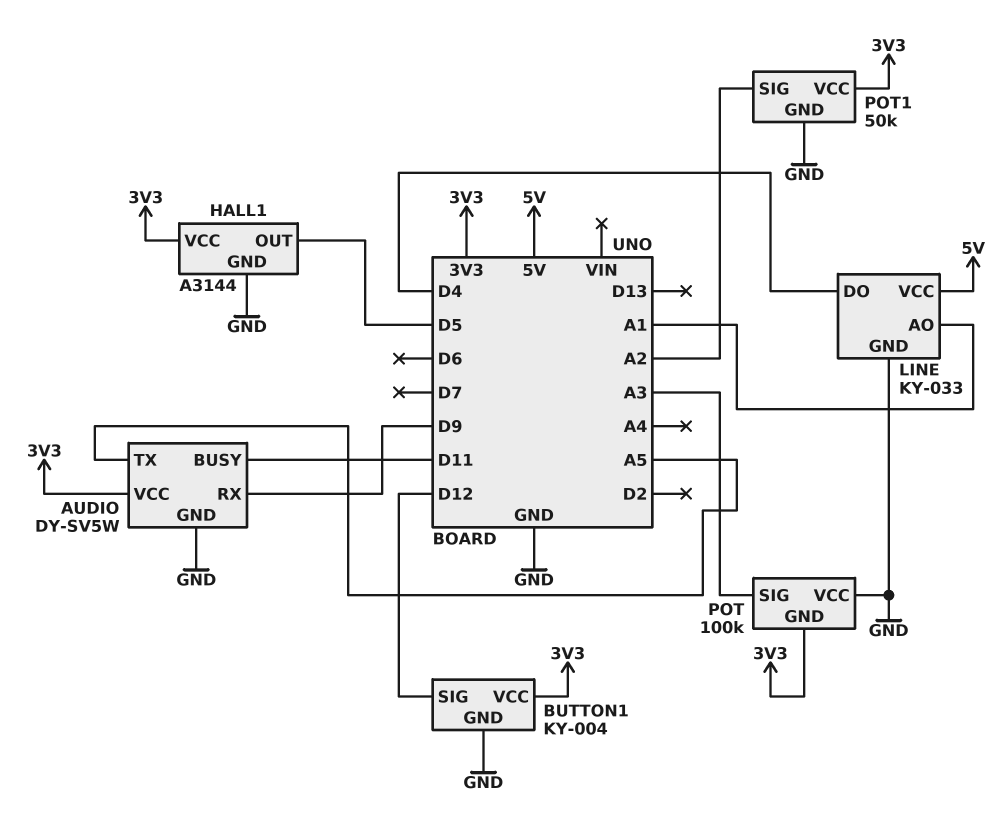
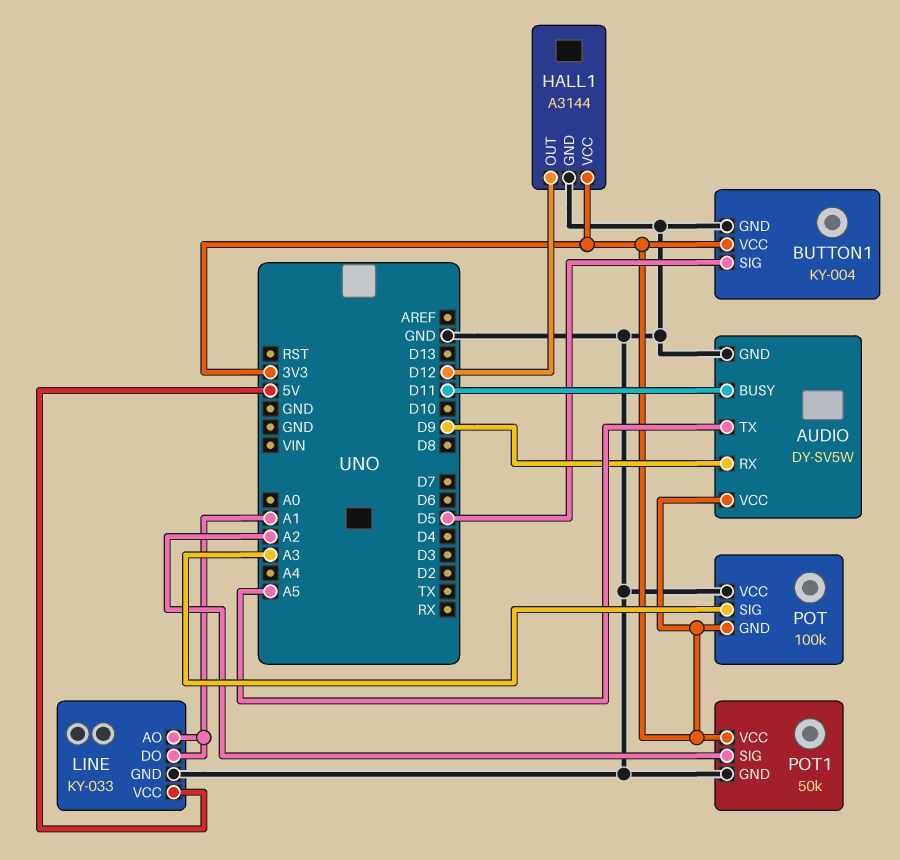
BUTTON1 pin SIG: D12 -> D5
HALL1 pin OUT: D5 -> D12
LINE pin DO: D4 -> A1

